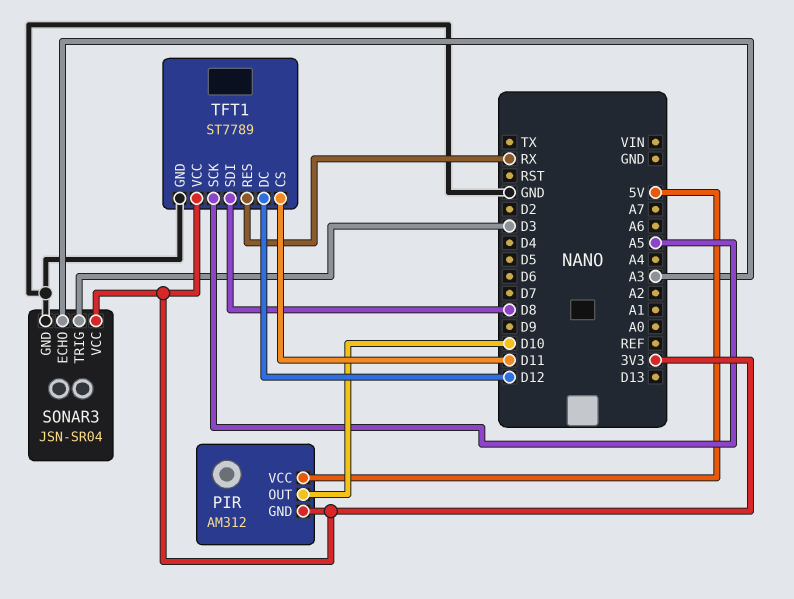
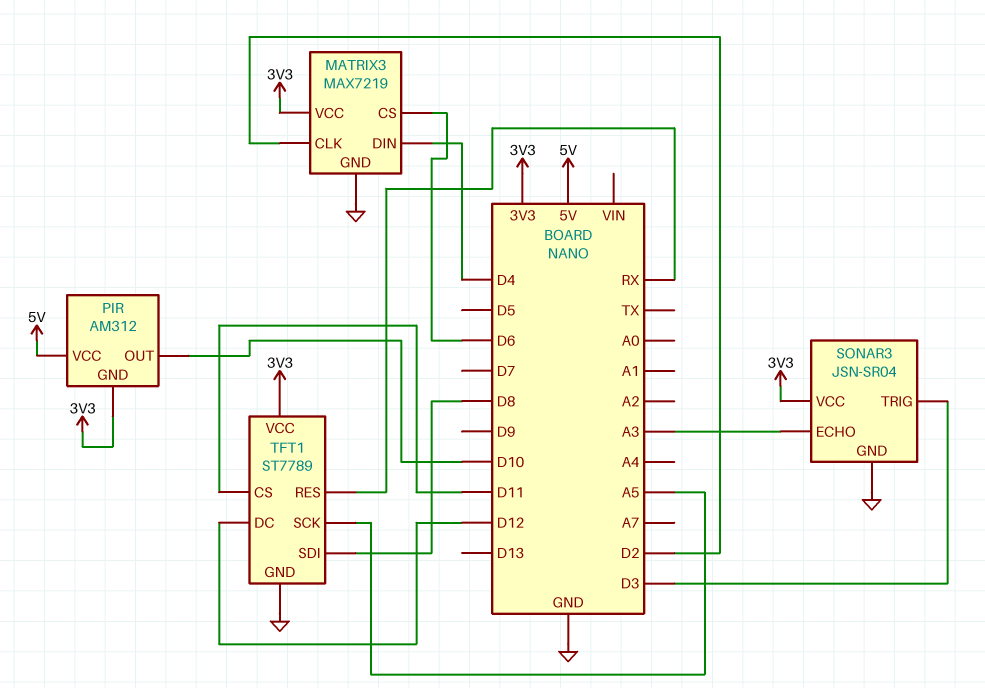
MATRIX3: none -> MAX7219
MATRIX3 pin CLK: none -> D2
MATRIX3 pin CS: none -> D6
MATRIX3 pin DIN: none -> D4
MATRIX3 pin GND: none -> GND
MATRIX3 pin VCC: none -> 3V3

